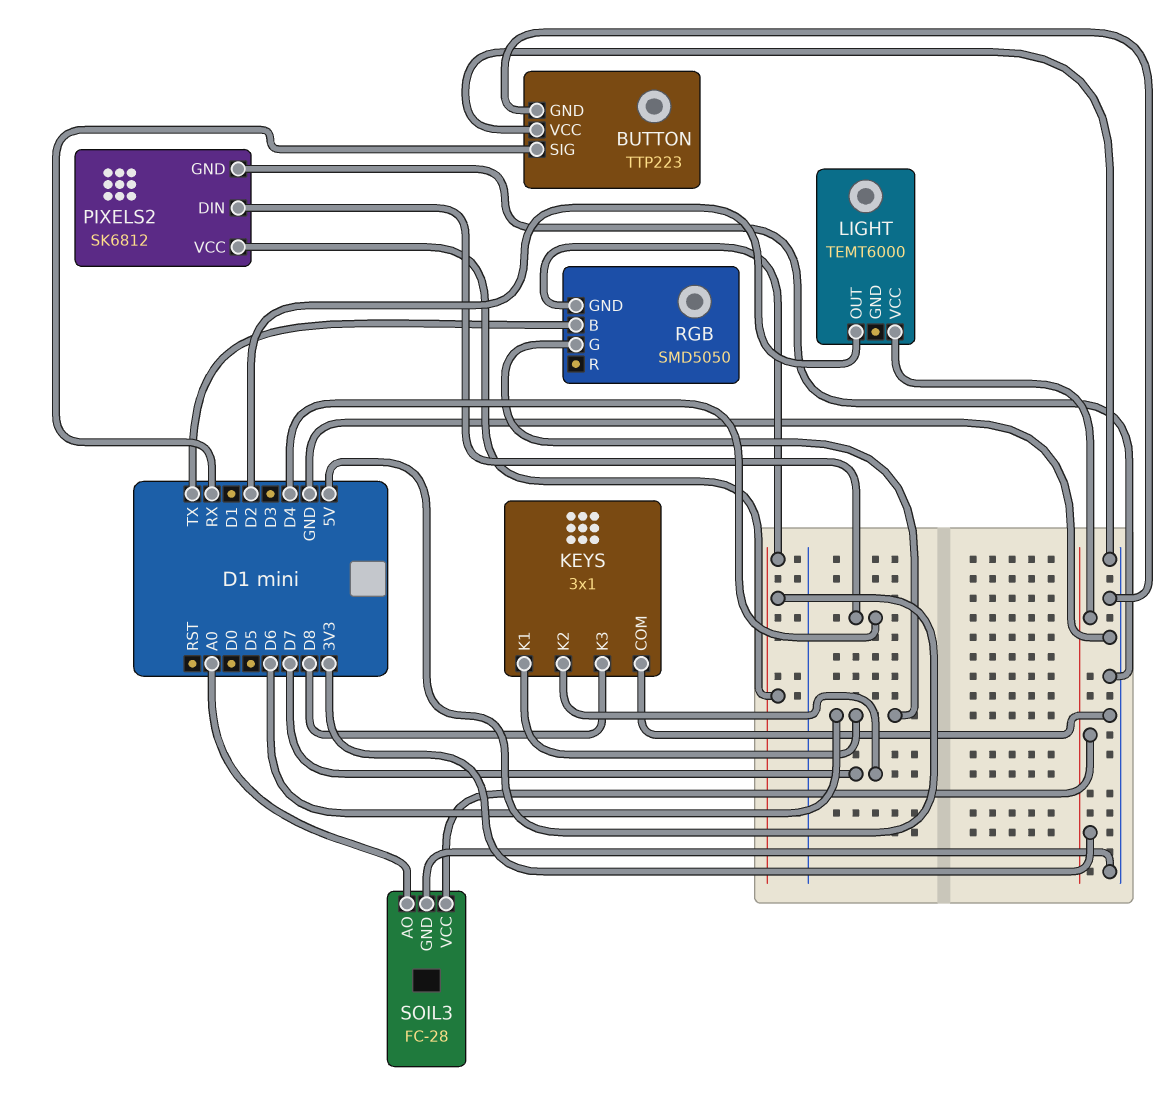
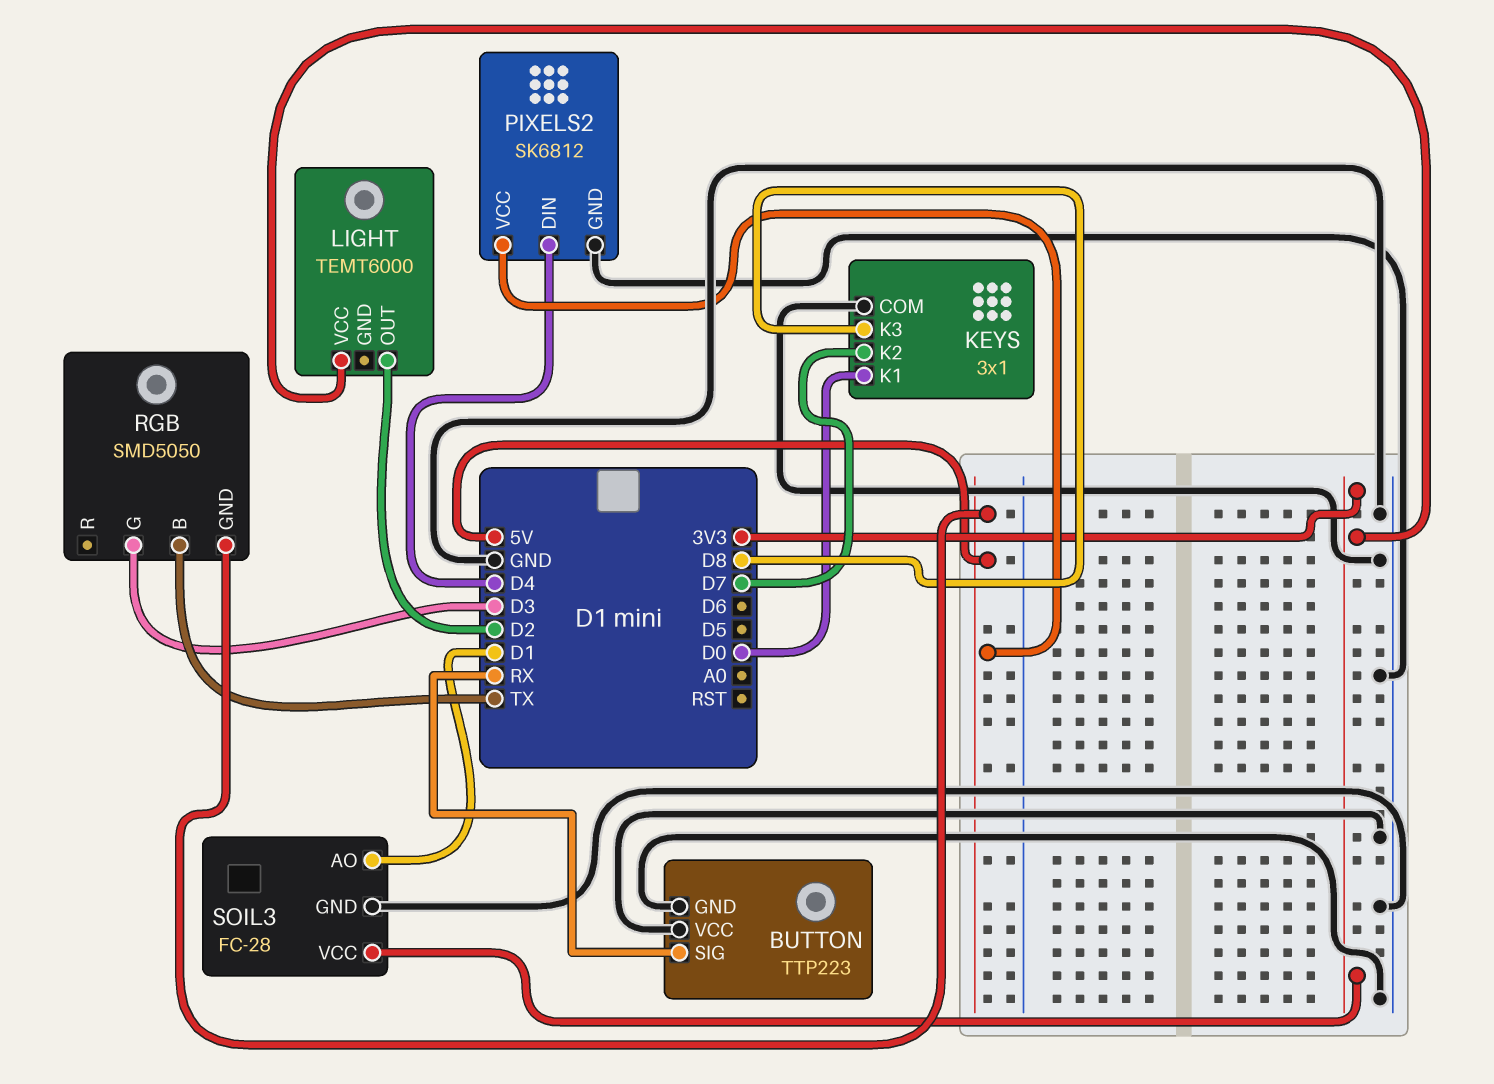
KEYS pin K1: D6 -> D0
RGB pin G: D6 -> D3
SOIL3 pin AO: A0 -> D1

